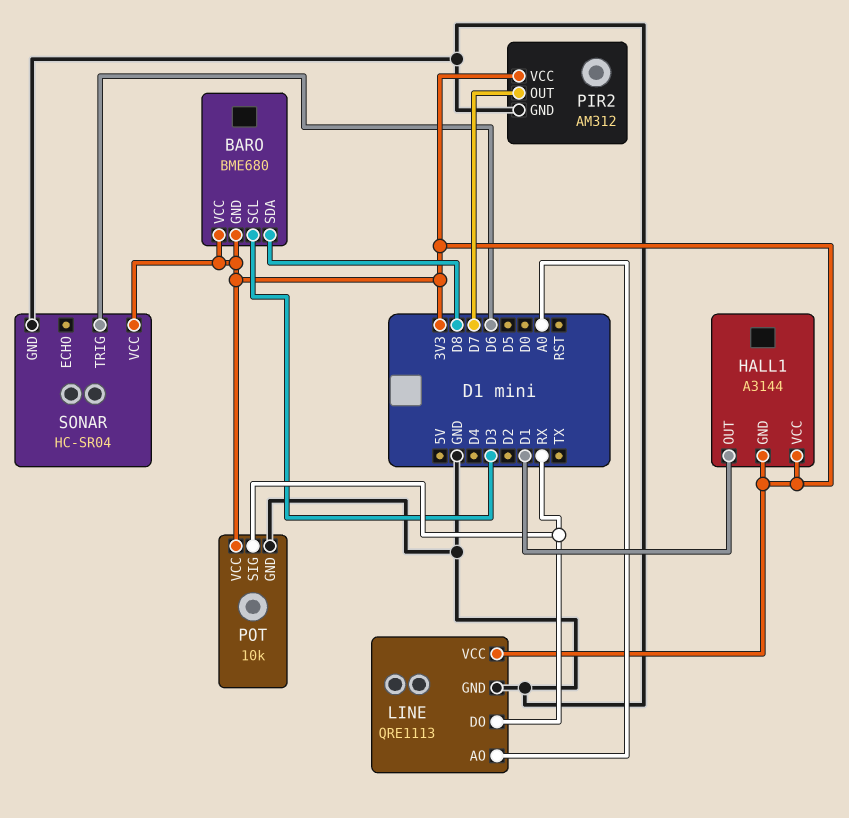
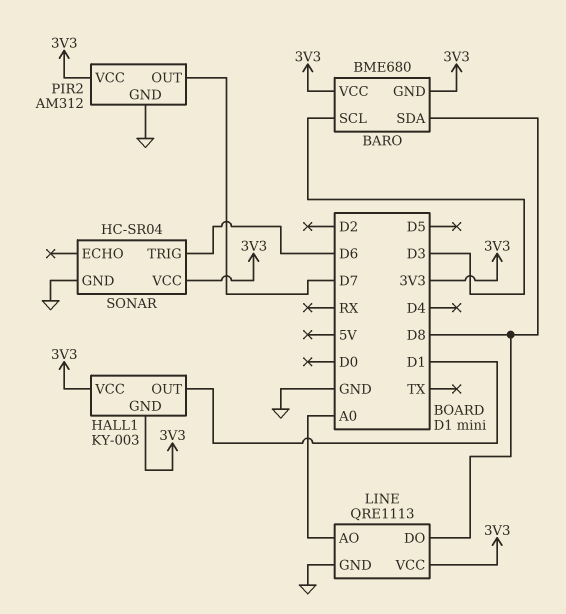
HALL1: A3144 -> KY-003
LINE pin DO: RX -> D8
POT: 10k -> none
POT pin GND: GND -> none
POT pin SIG: RX -> none
POT pin VCC: 3V3 -> none

